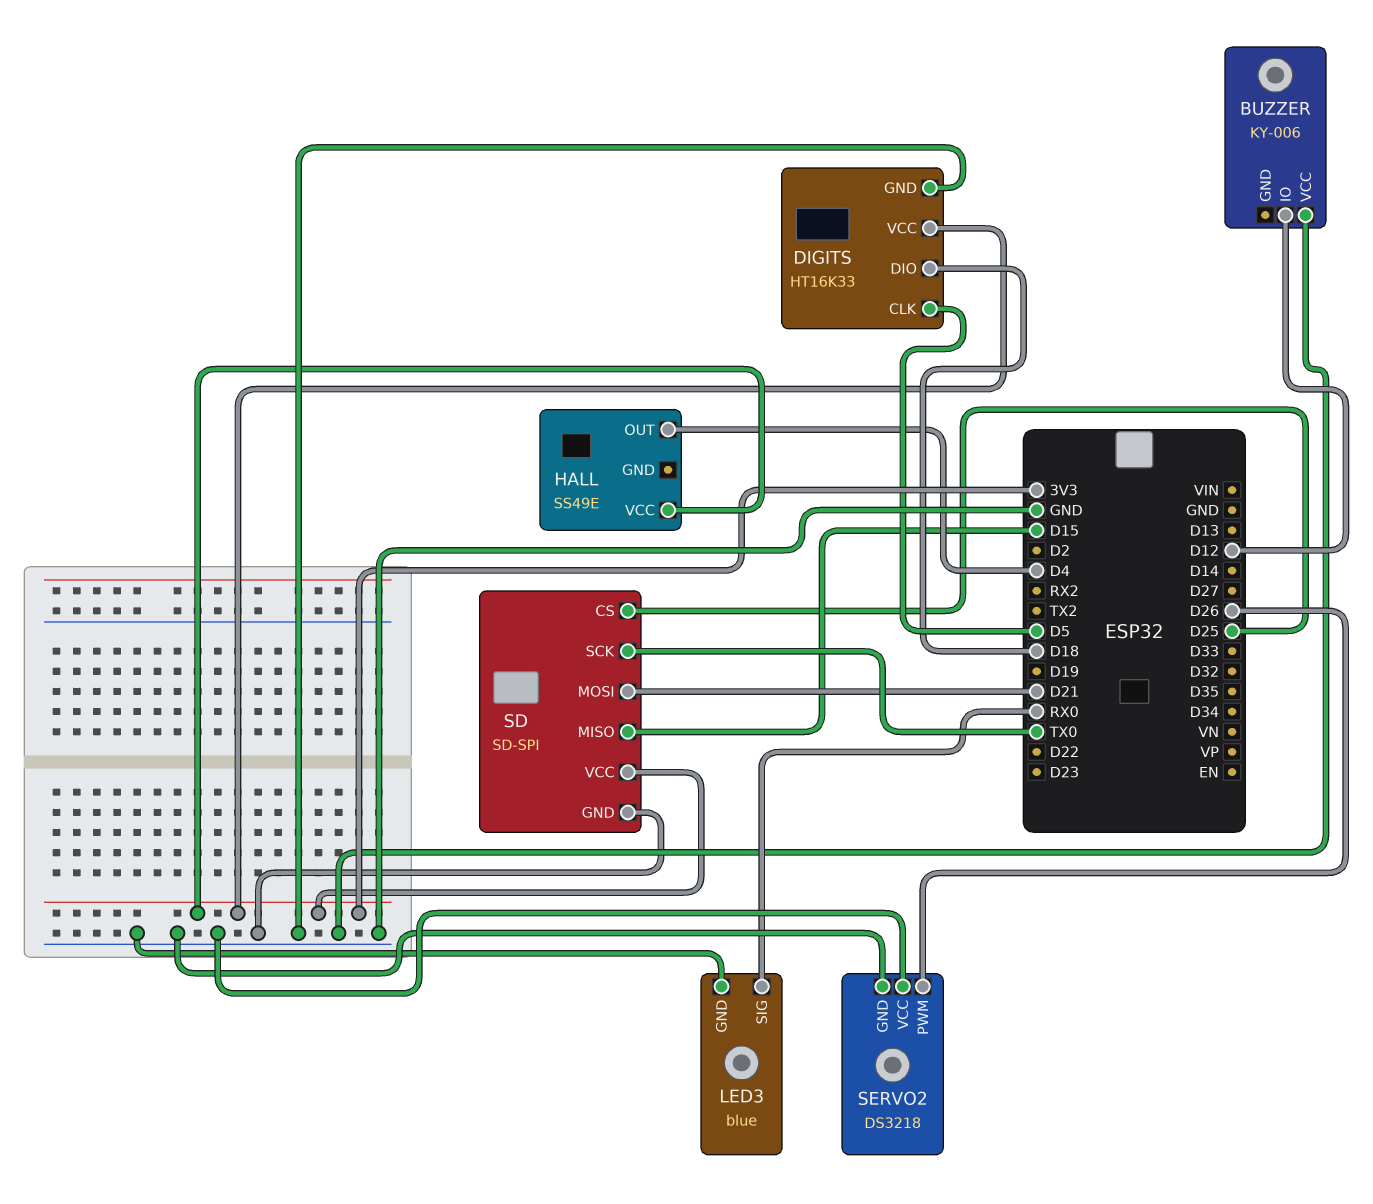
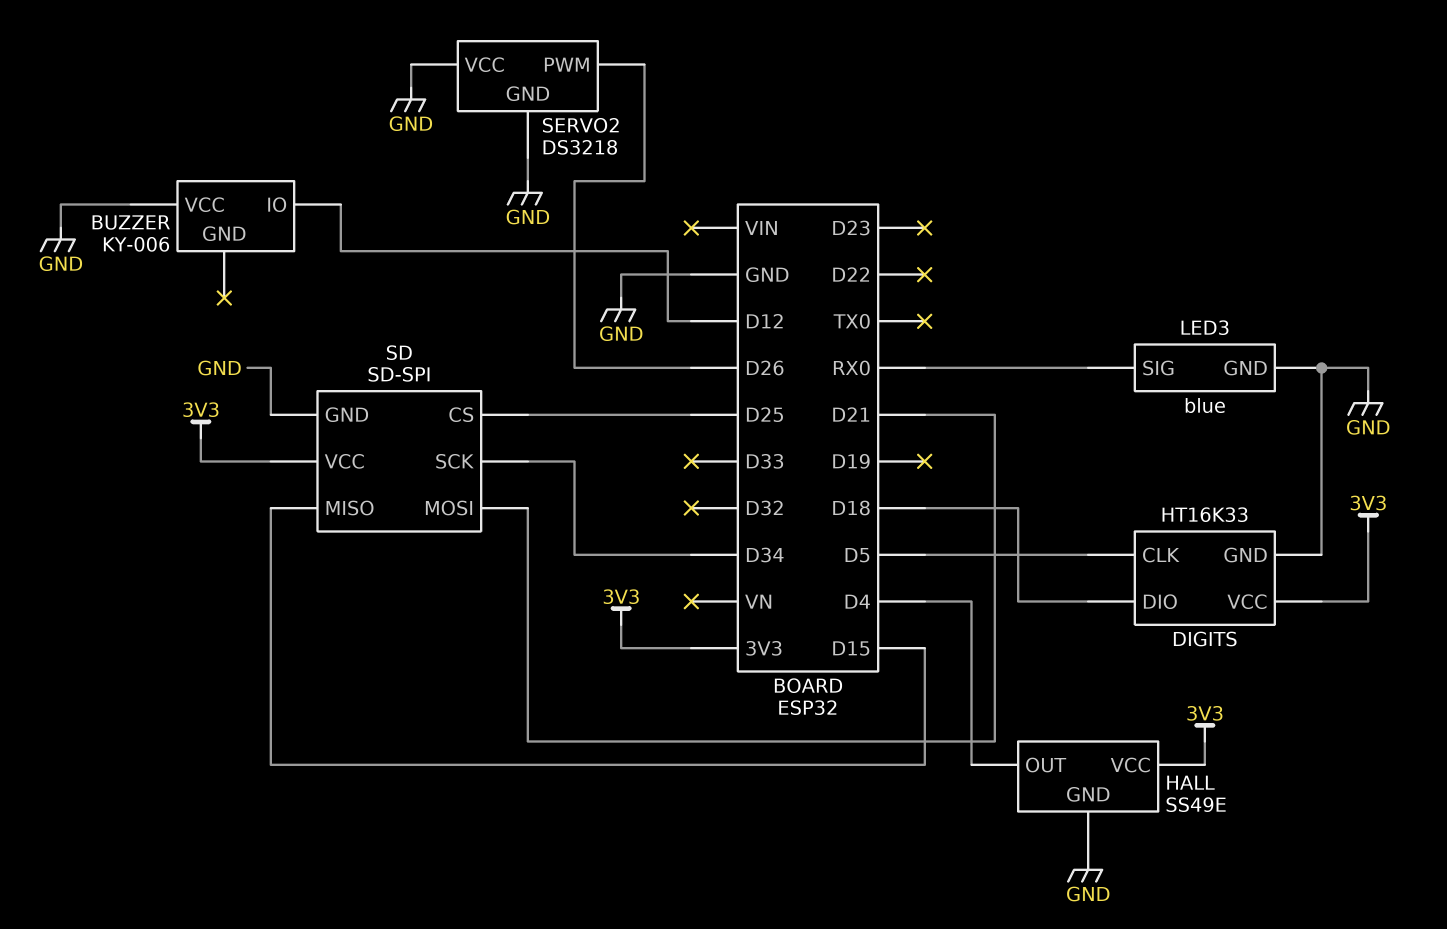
HALL pin GND: none -> GND
SD pin SCK: TX0 -> D34

